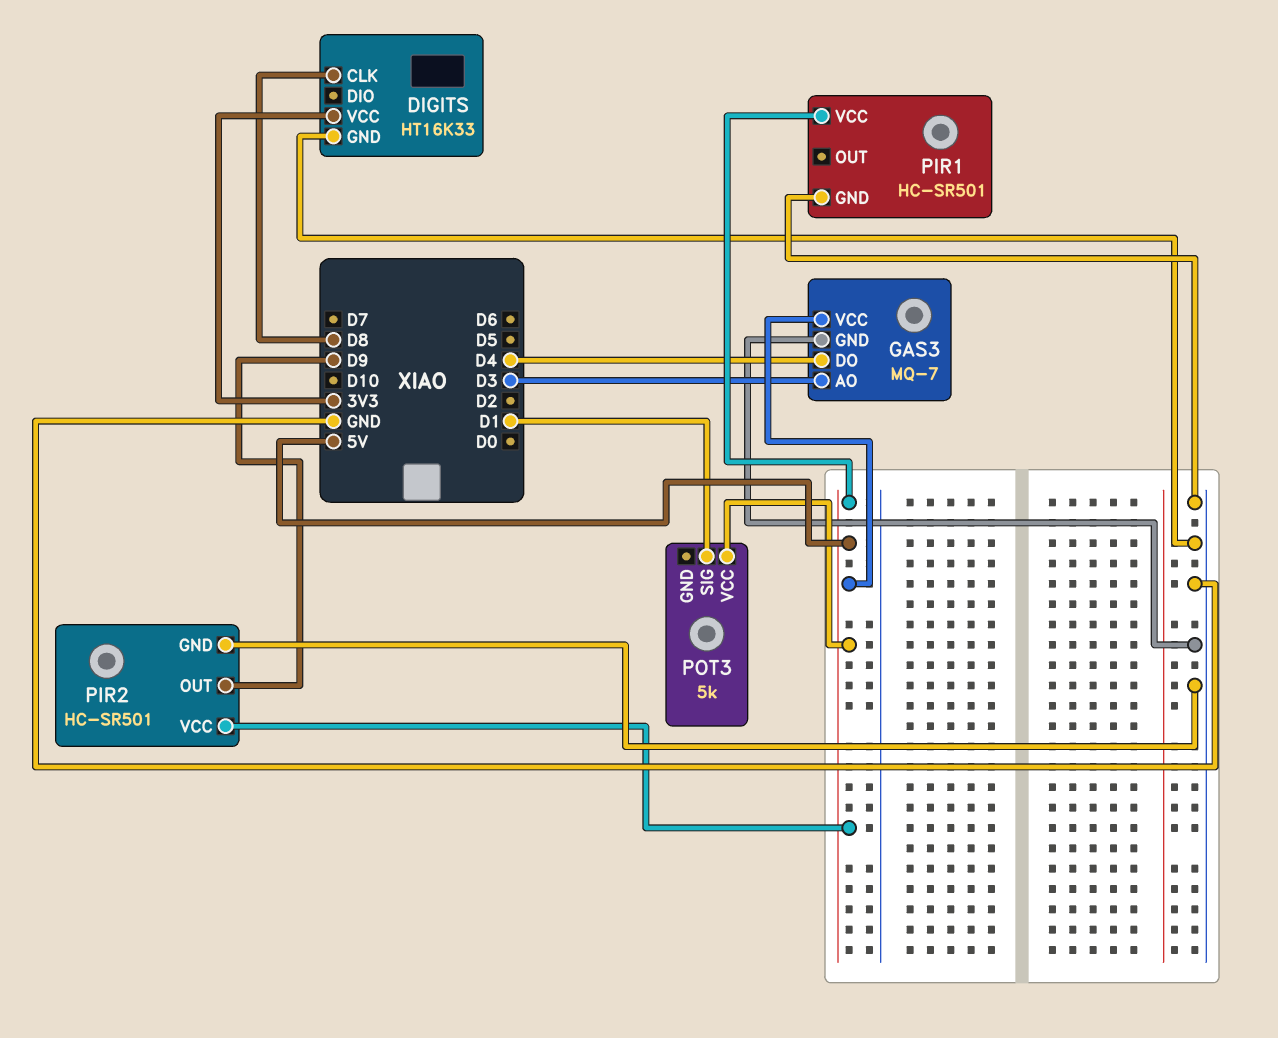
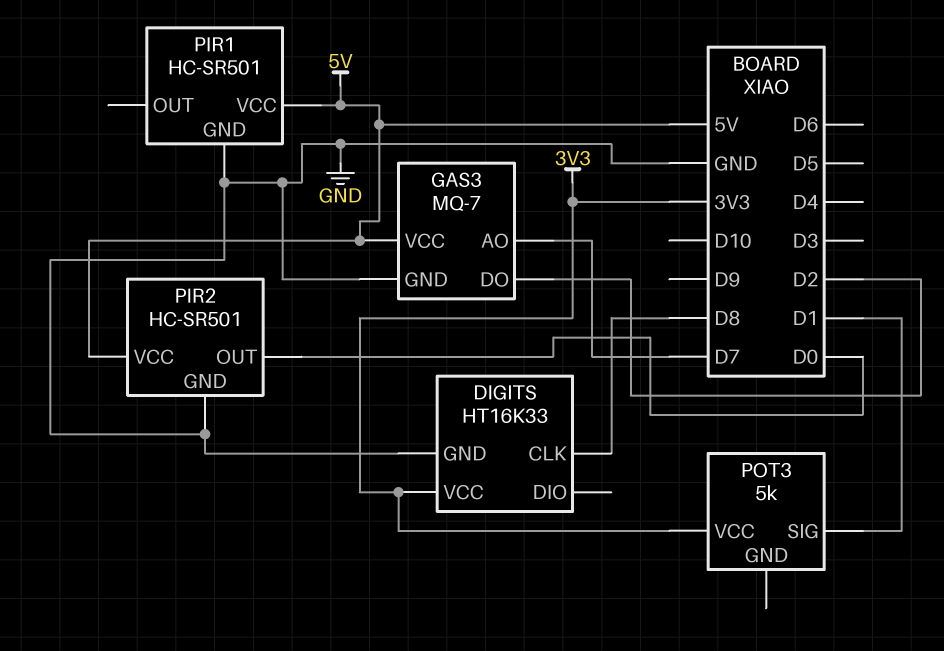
GAS3 pin AO: D3 -> D7
GAS3 pin DO: D4 -> D2
PIR2 pin OUT: D9 -> D0
POT3 pin VCC: 5V -> 3V3

